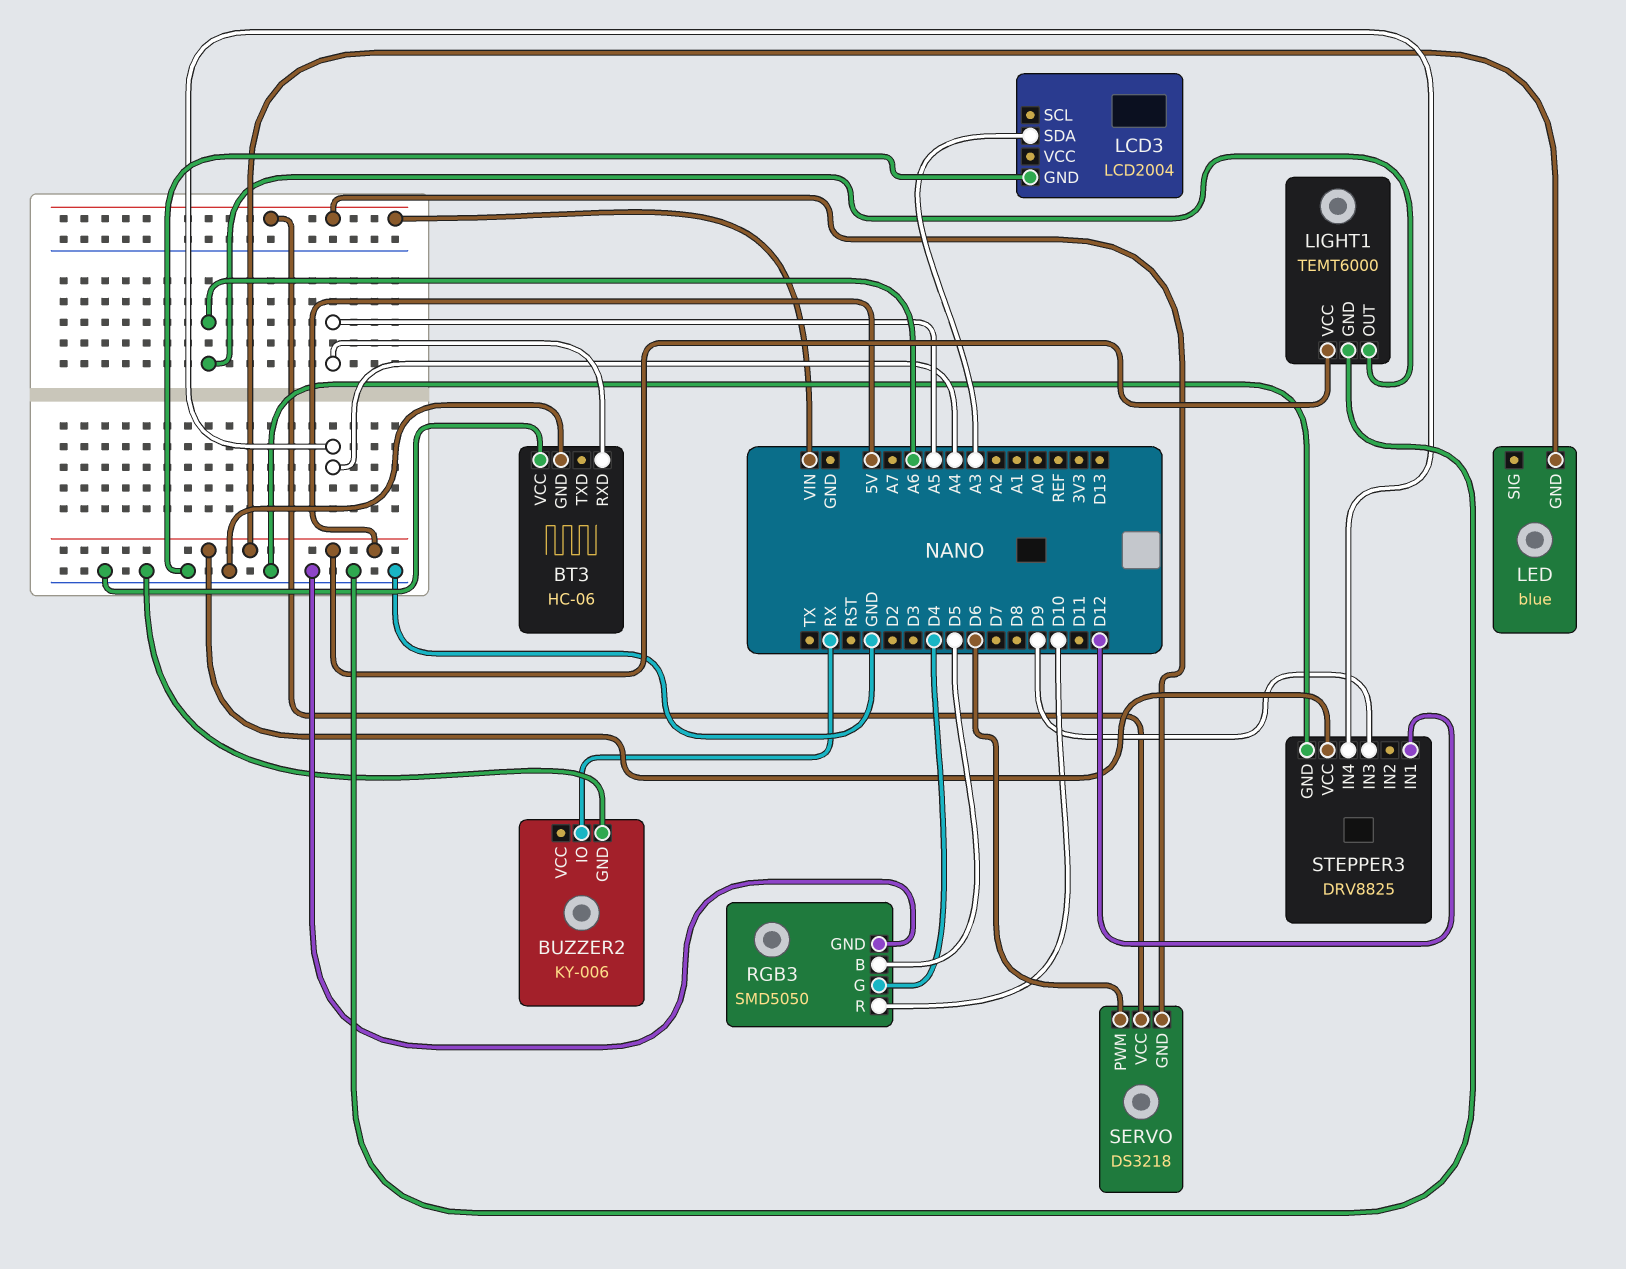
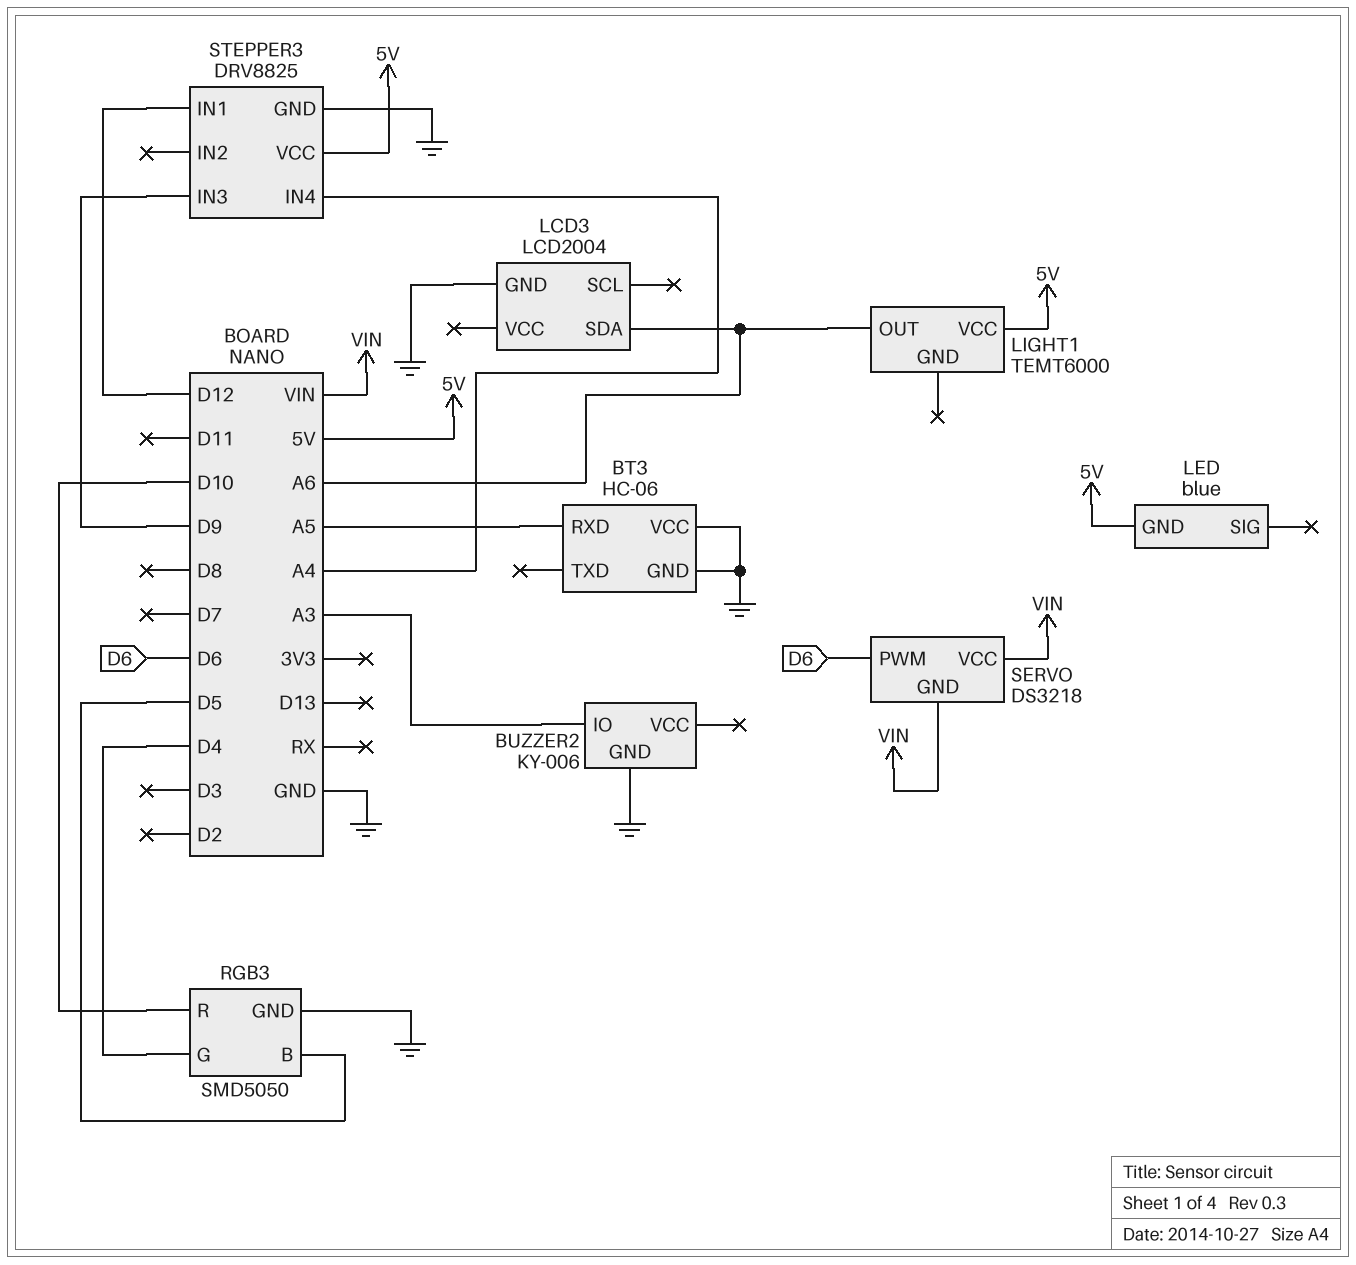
BUZZER2 pin IO: RX -> A3
LCD3 pin SDA: A3 -> A6
LIGHT1 pin GND: GND -> none

